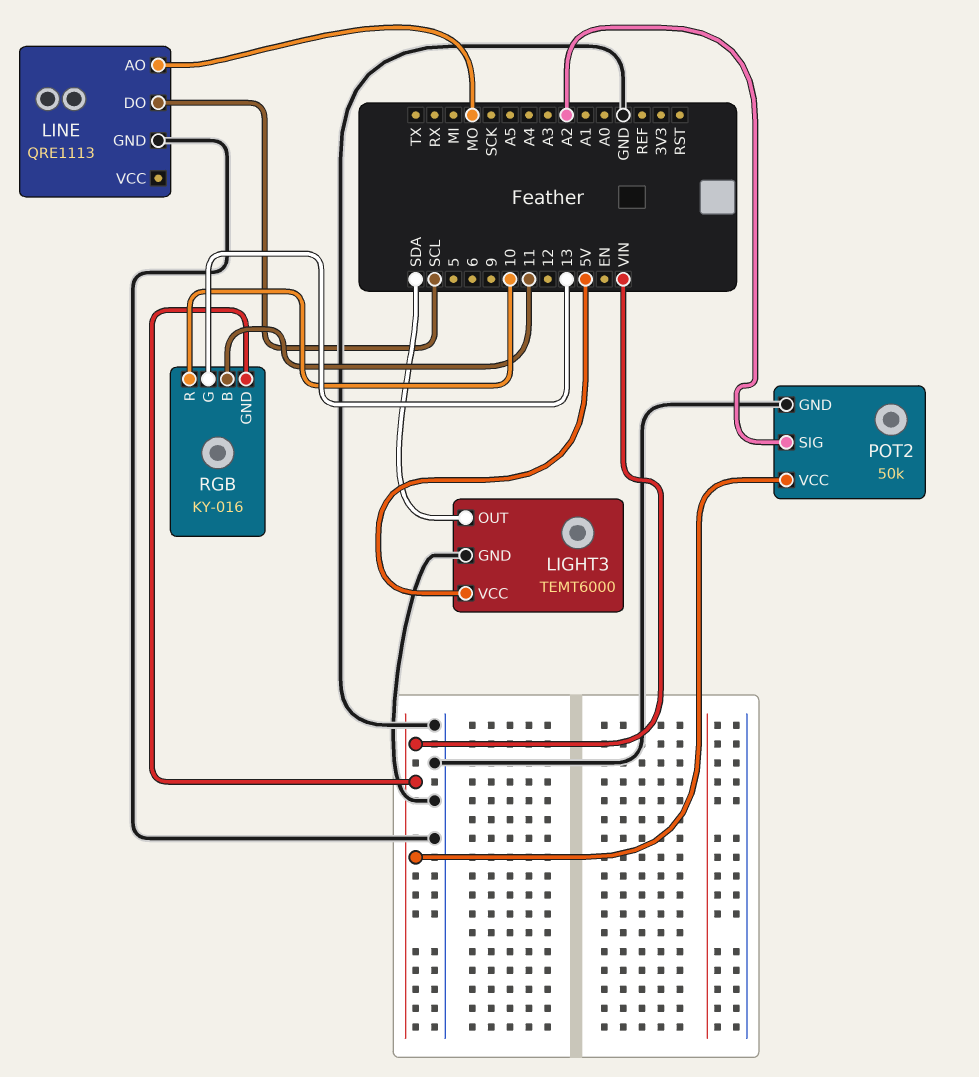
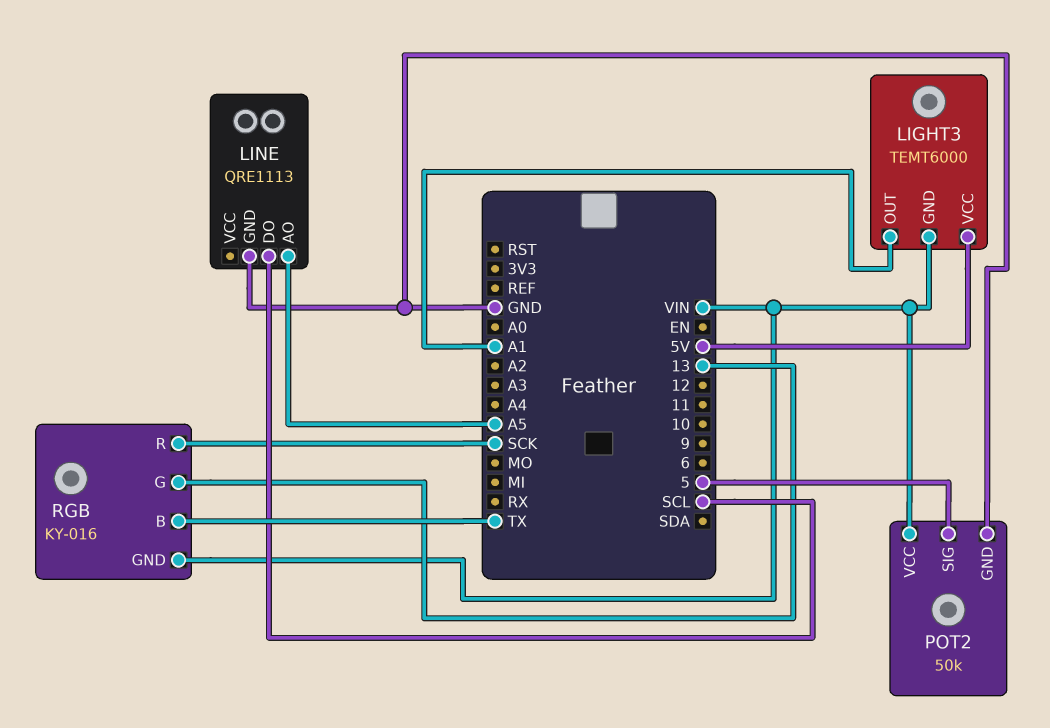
LIGHT3 pin GND: GND -> VIN
LIGHT3 pin OUT: SDA -> A1
LINE pin AO: MO -> A5
POT2 pin SIG: A2 -> 5
RGB pin B: 11 -> TX
RGB pin R: 10 -> SCK

